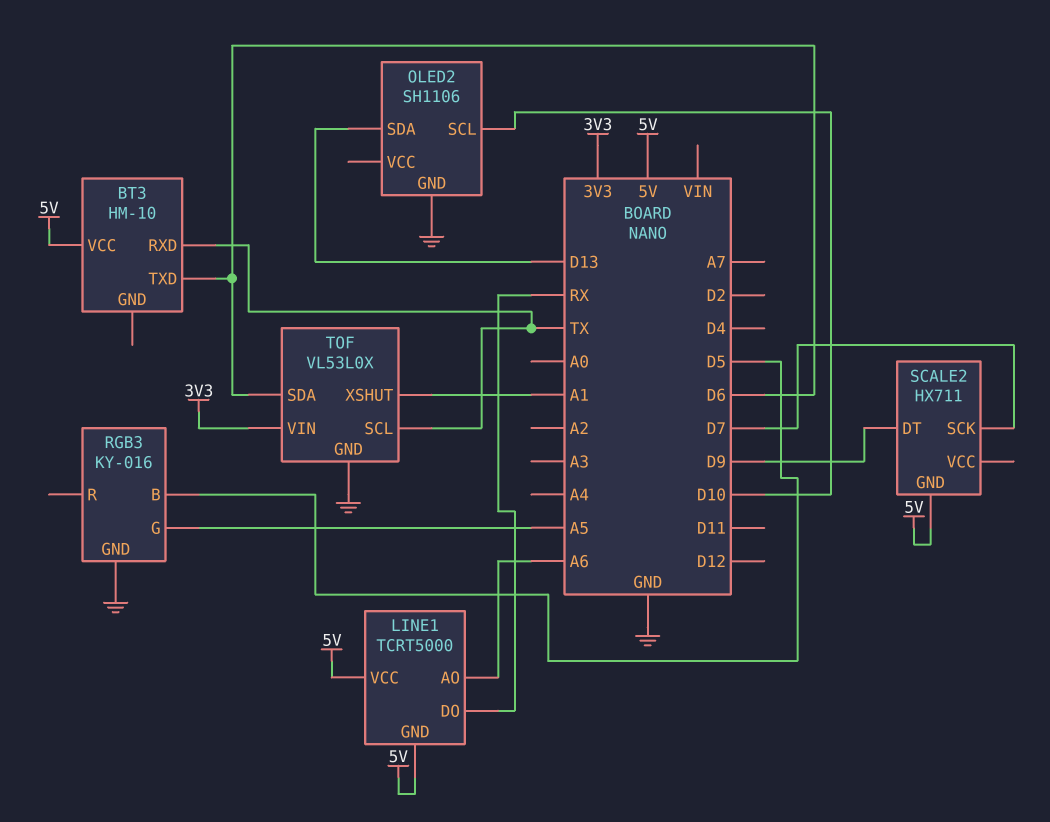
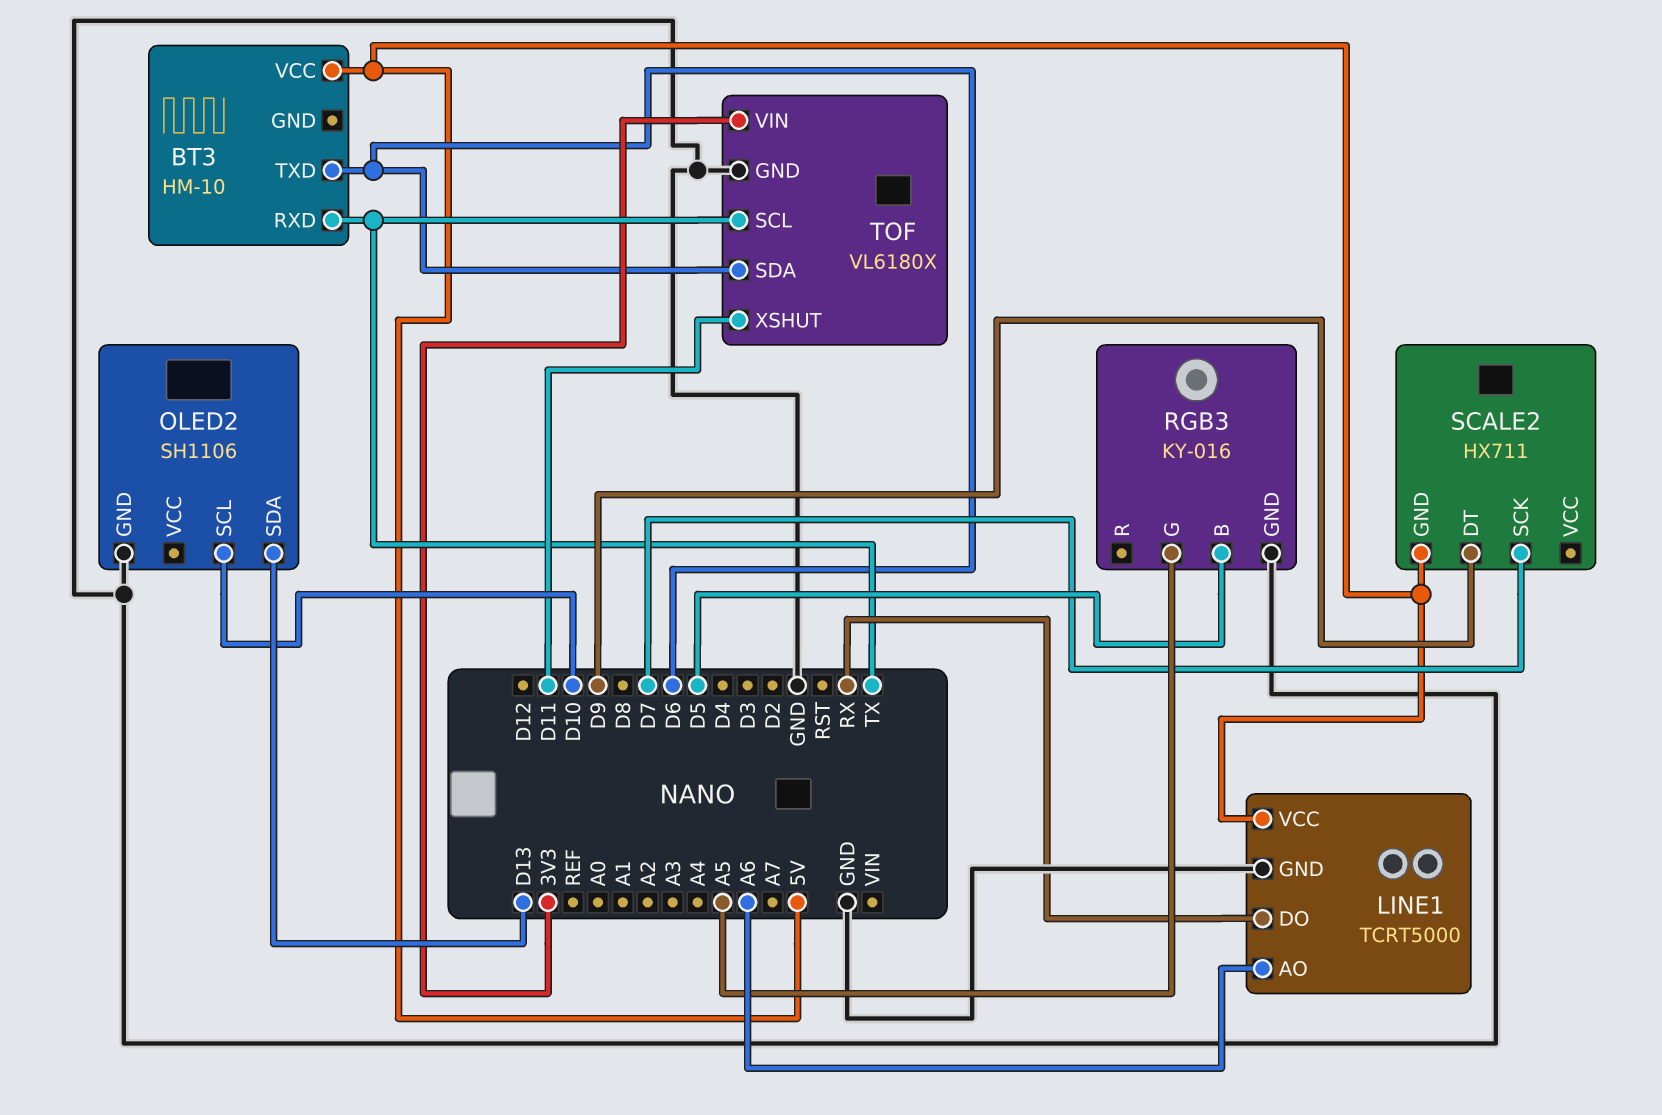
LINE1 pin GND: 5V -> GND
TOF: VL53L0X -> VL6180X
TOF pin XSHUT: A1 -> D11

